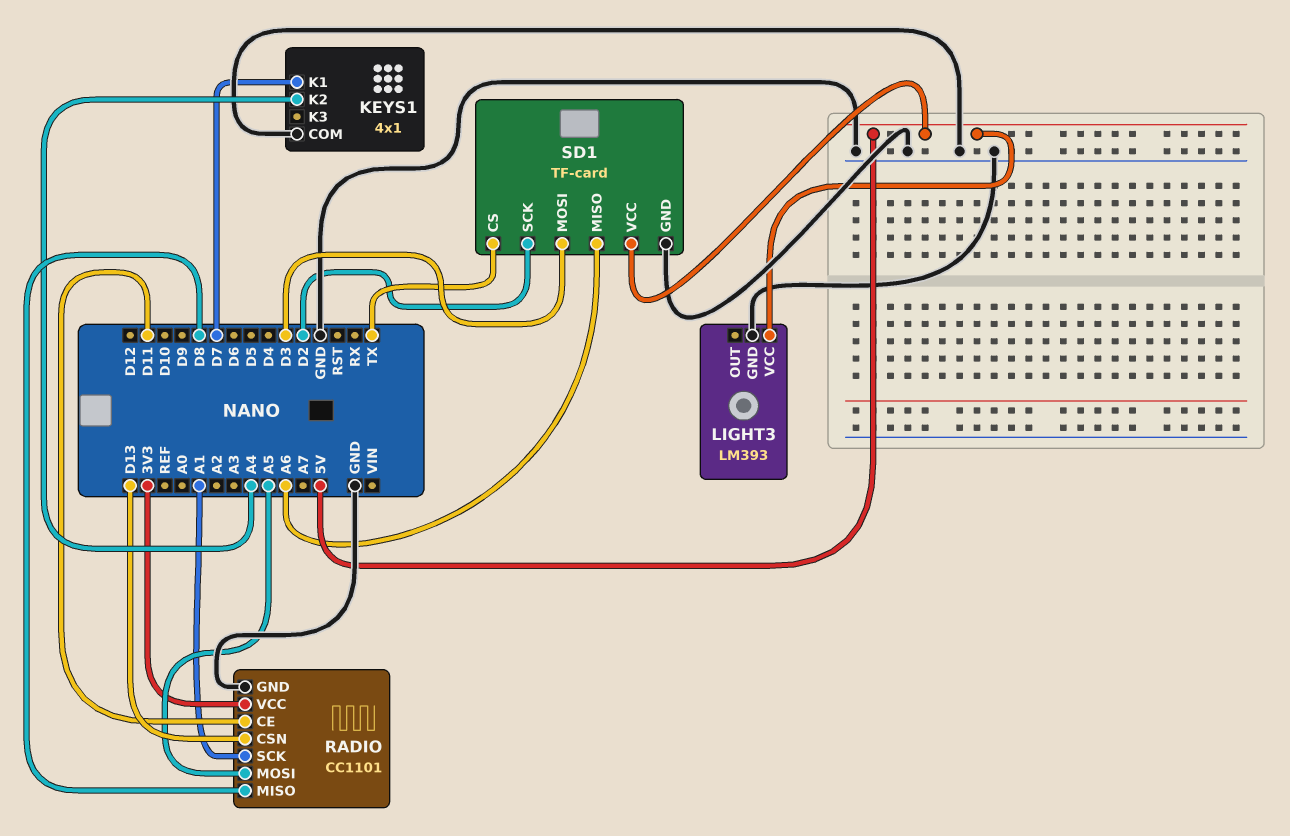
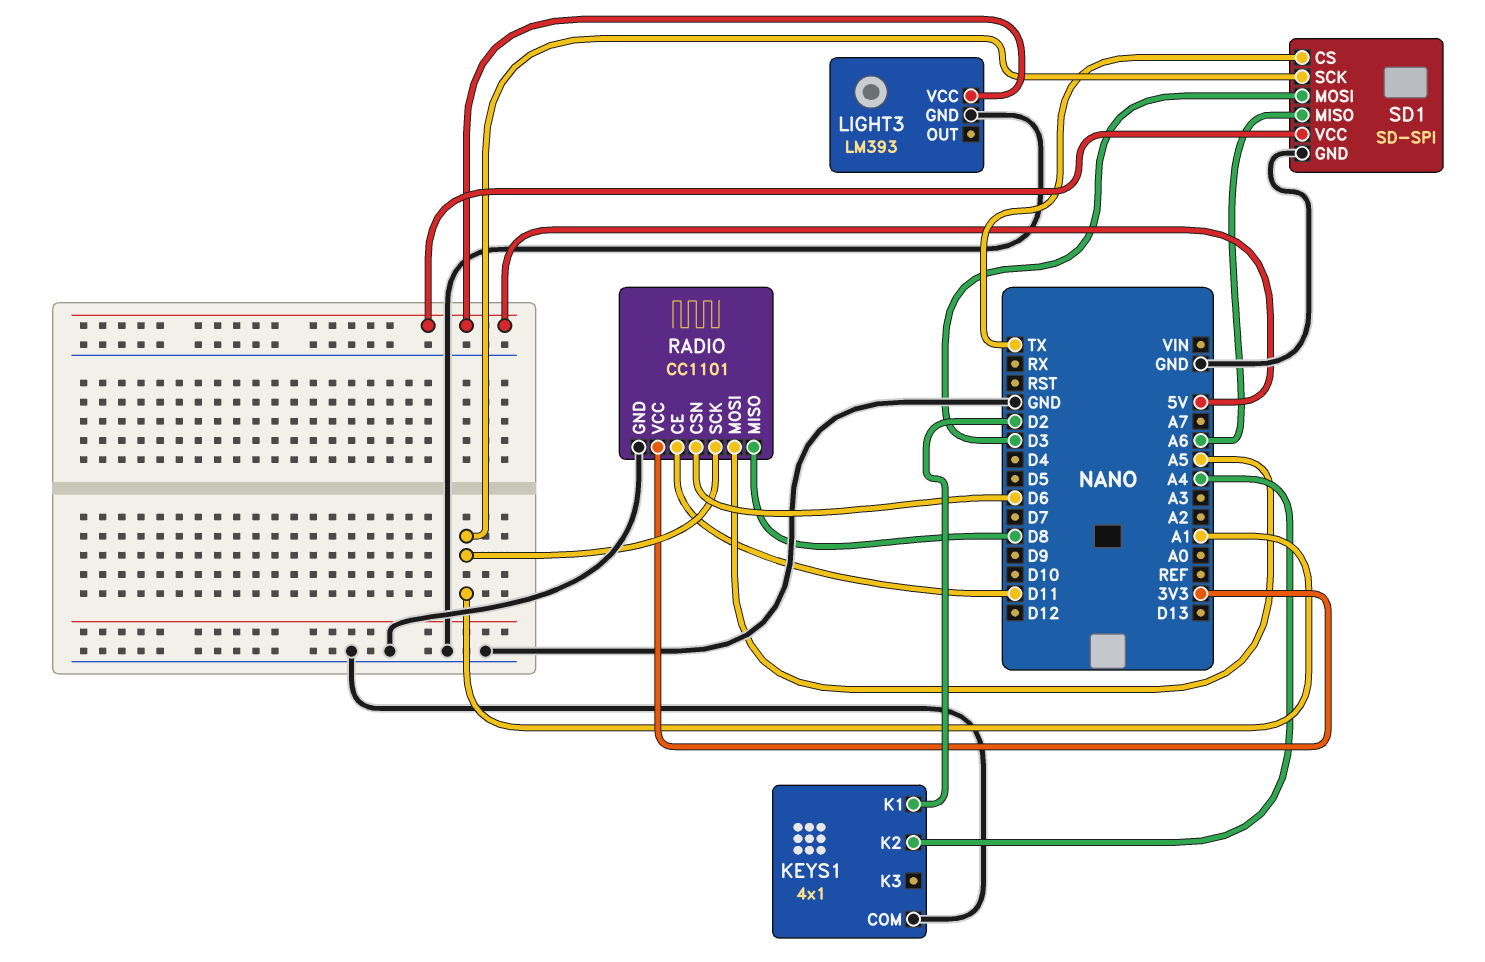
KEYS1 pin K1: D7 -> D2
RADIO pin CSN: D13 -> D6
SD1: TF-card -> SD-SPI
SD1 pin SCK: D2 -> A1

